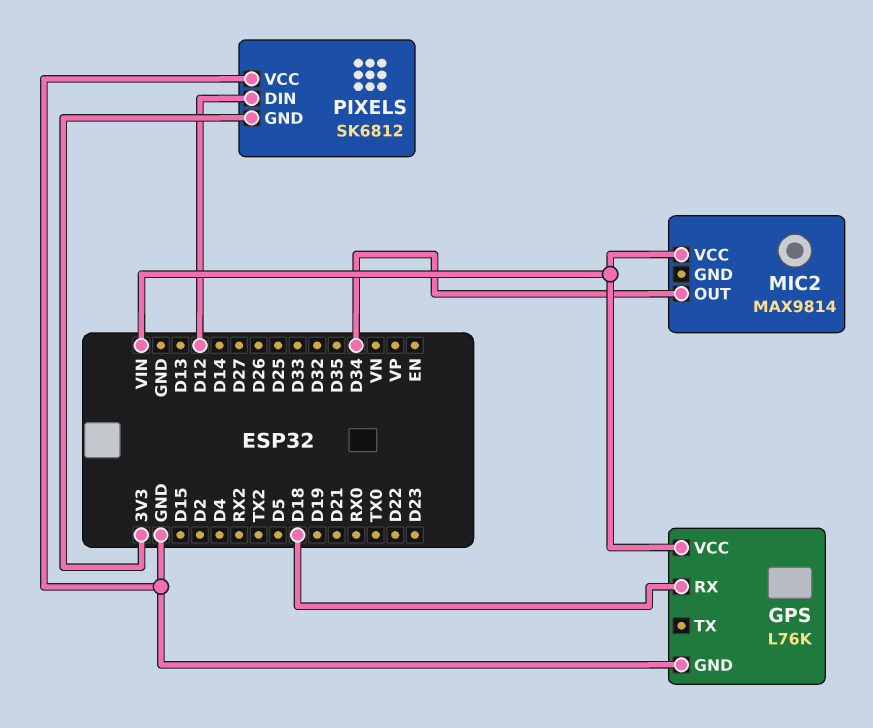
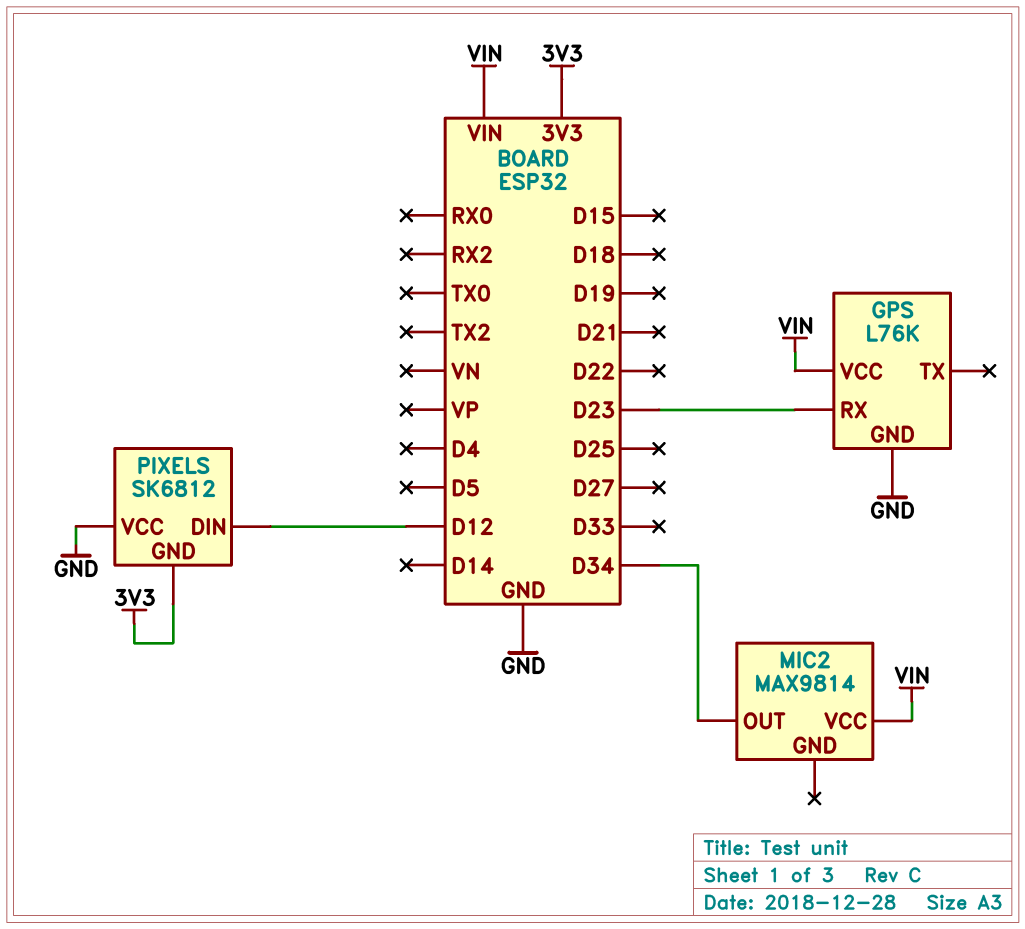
GPS pin RX: D18 -> D23

